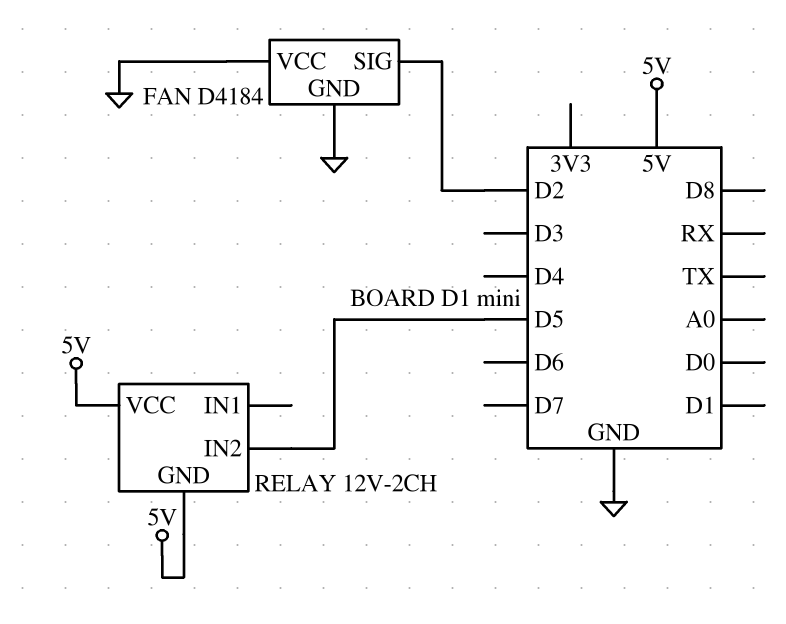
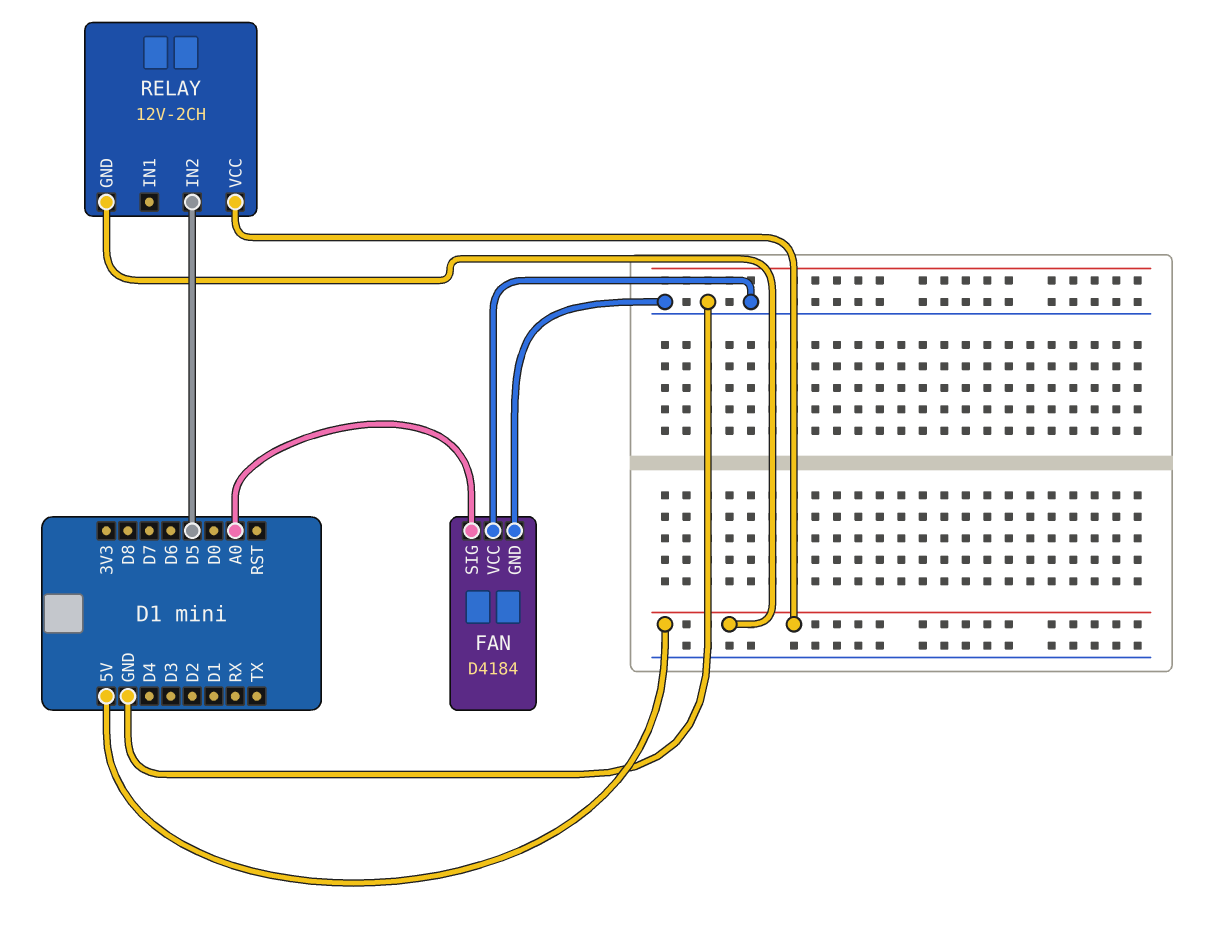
FAN pin SIG: D2 -> A0

